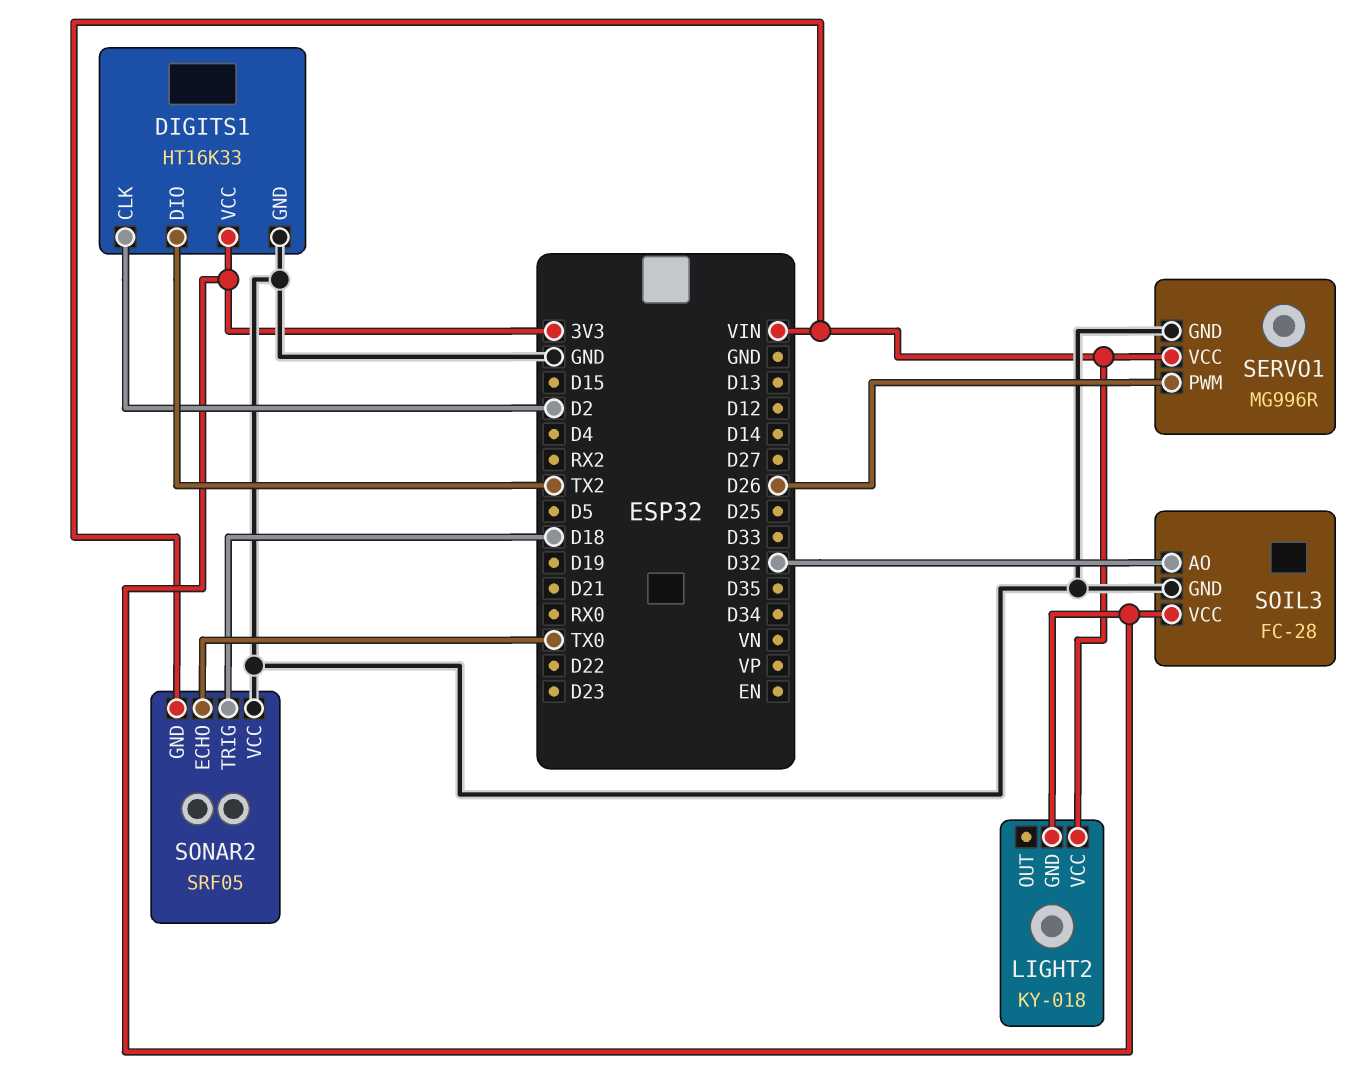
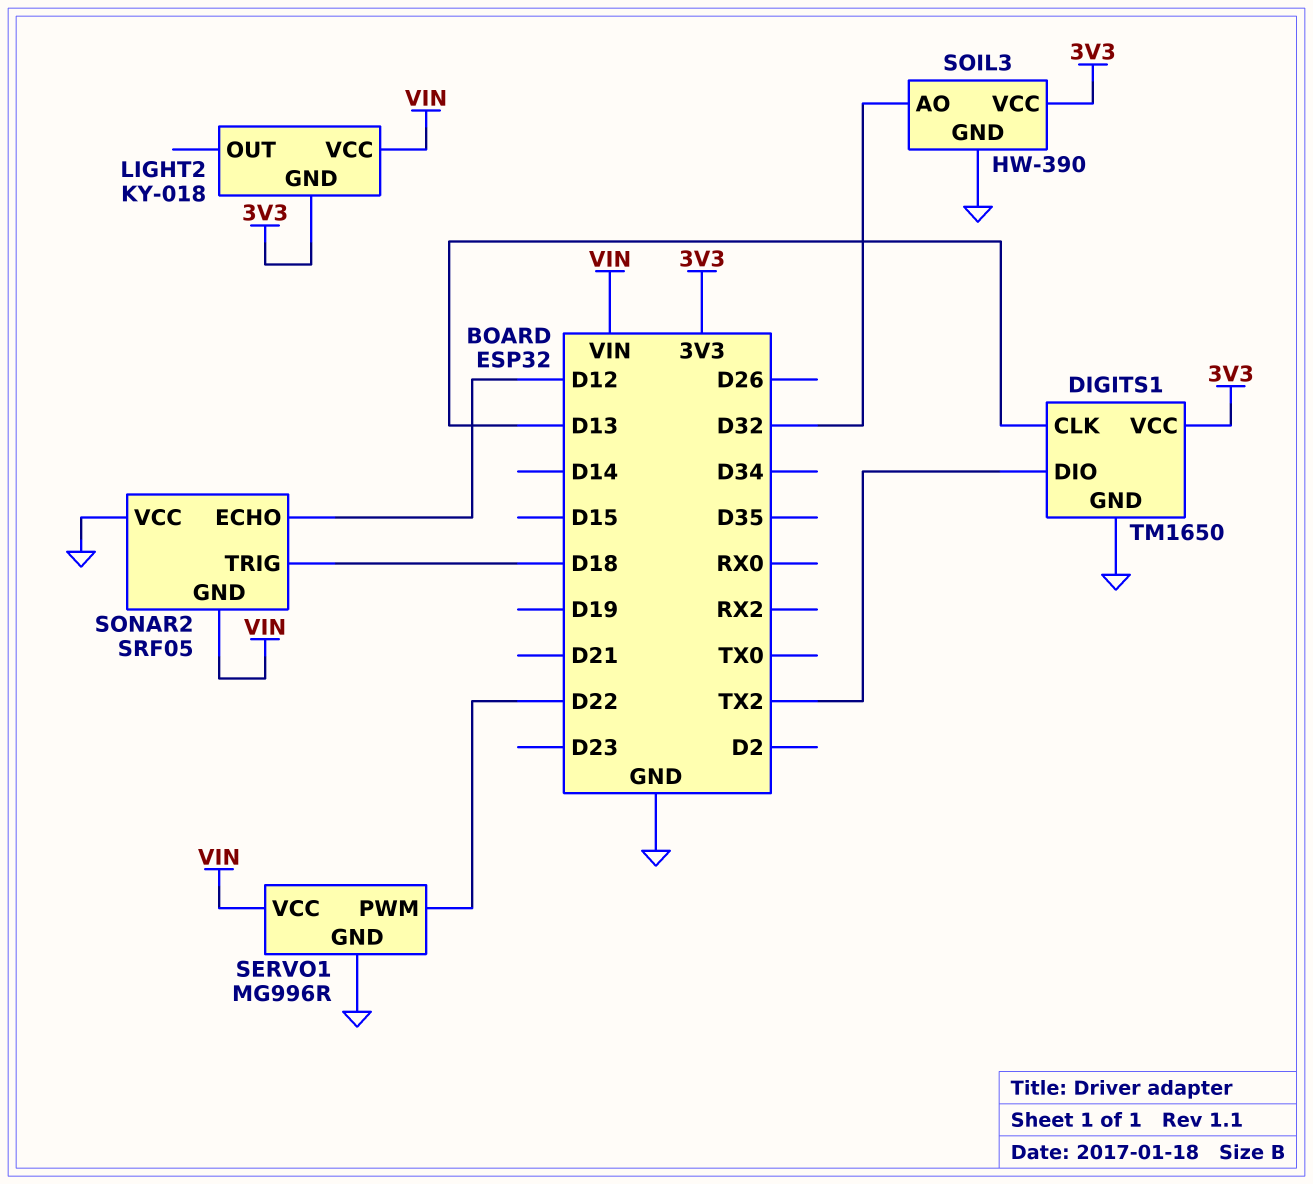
DIGITS1: HT16K33 -> TM1650
DIGITS1 pin CLK: D2 -> D13
SERVO1 pin PWM: D26 -> D22
SOIL3: FC-28 -> HW-390
SONAR2 pin ECHO: TX0 -> D12

